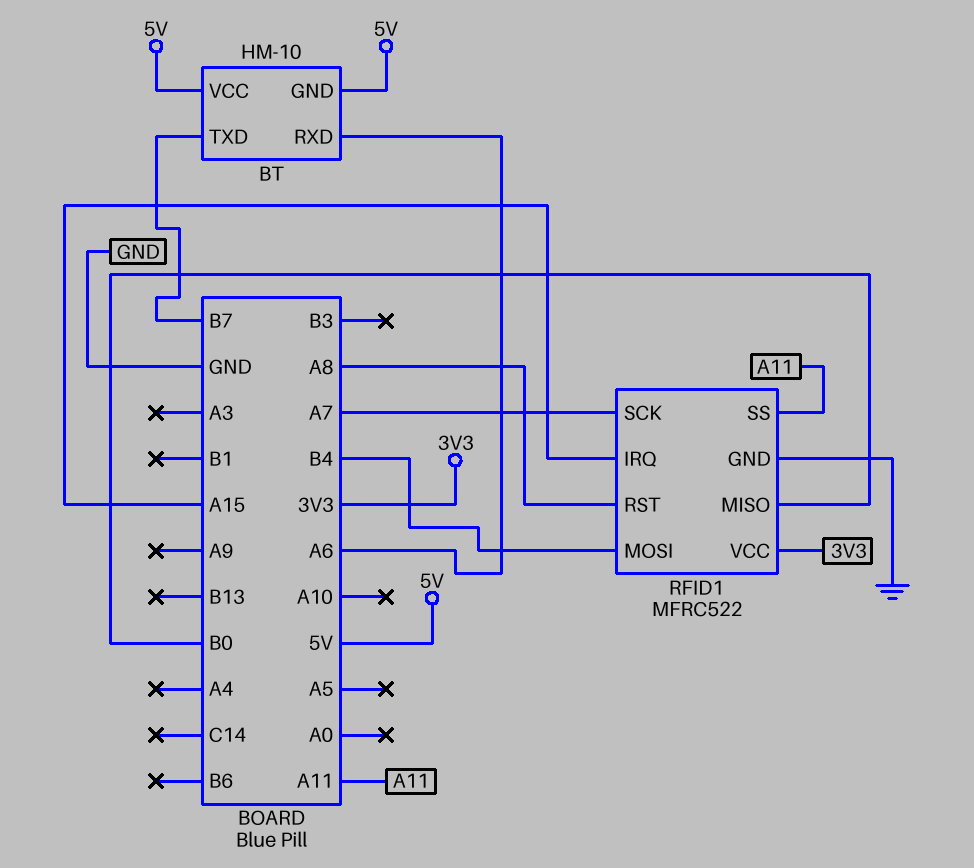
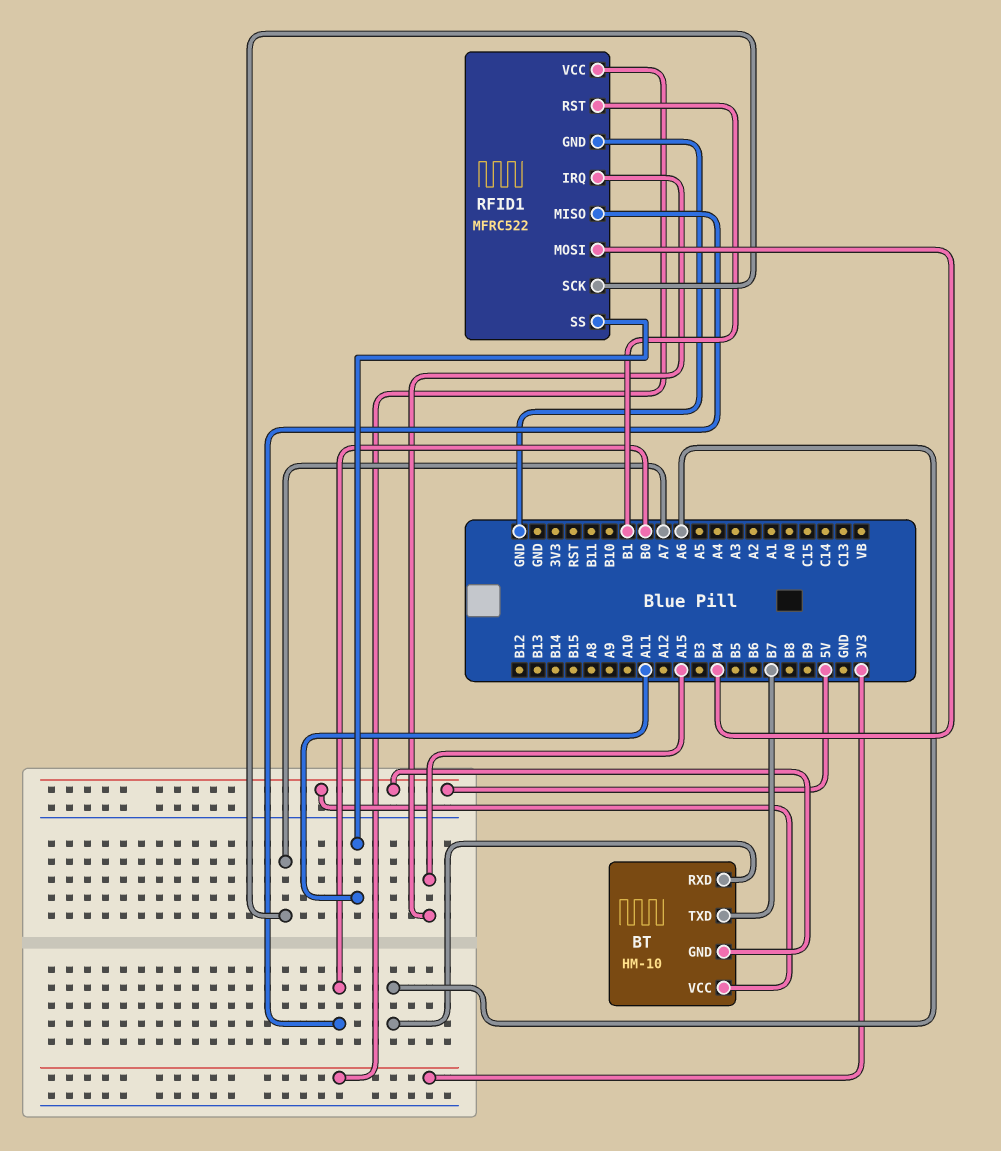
RFID1 pin RST: A8 -> B1

